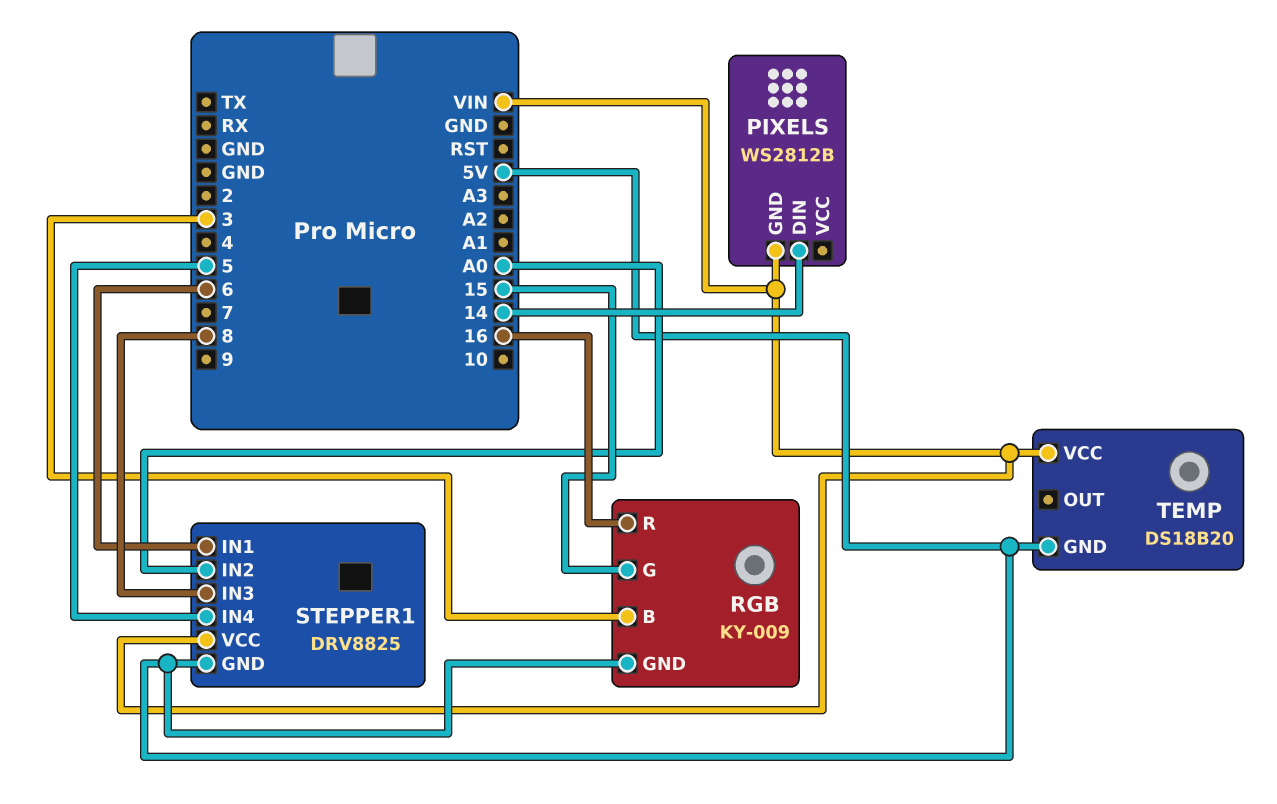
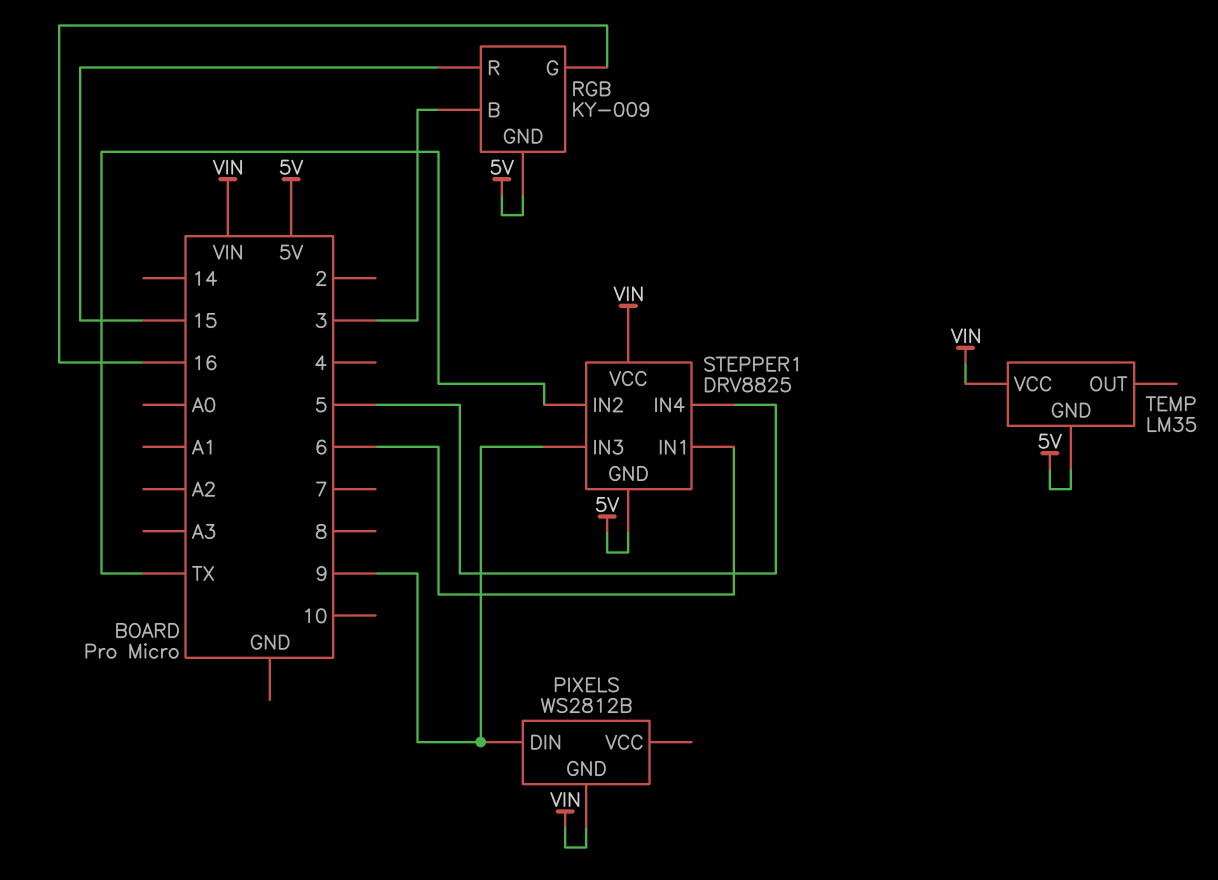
PIXELS pin DIN: 14 -> 9
RGB pin G: 15 -> 16
RGB pin R: 16 -> 15
STEPPER1 pin IN2: A0 -> TX
STEPPER1 pin IN3: 8 -> 9
TEMP: DS18B20 -> LM35

